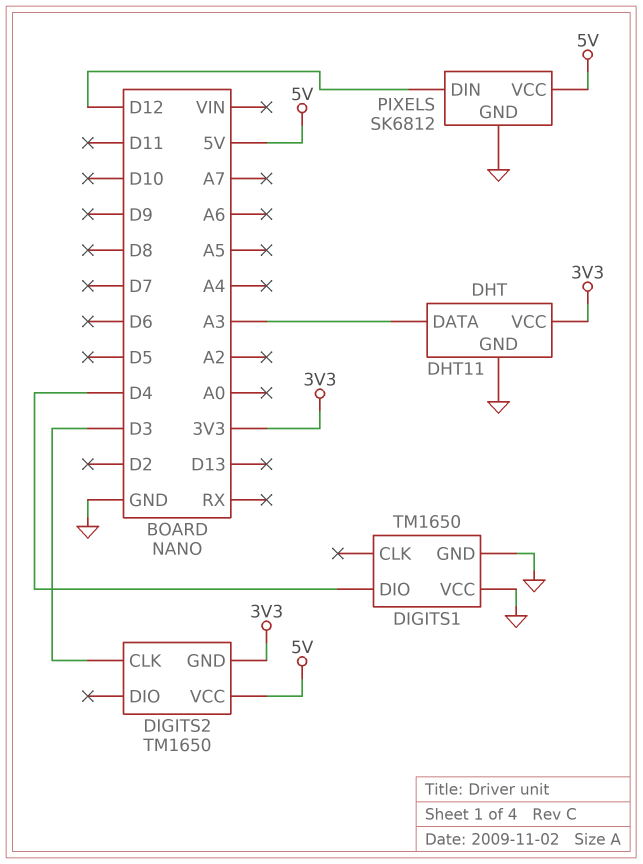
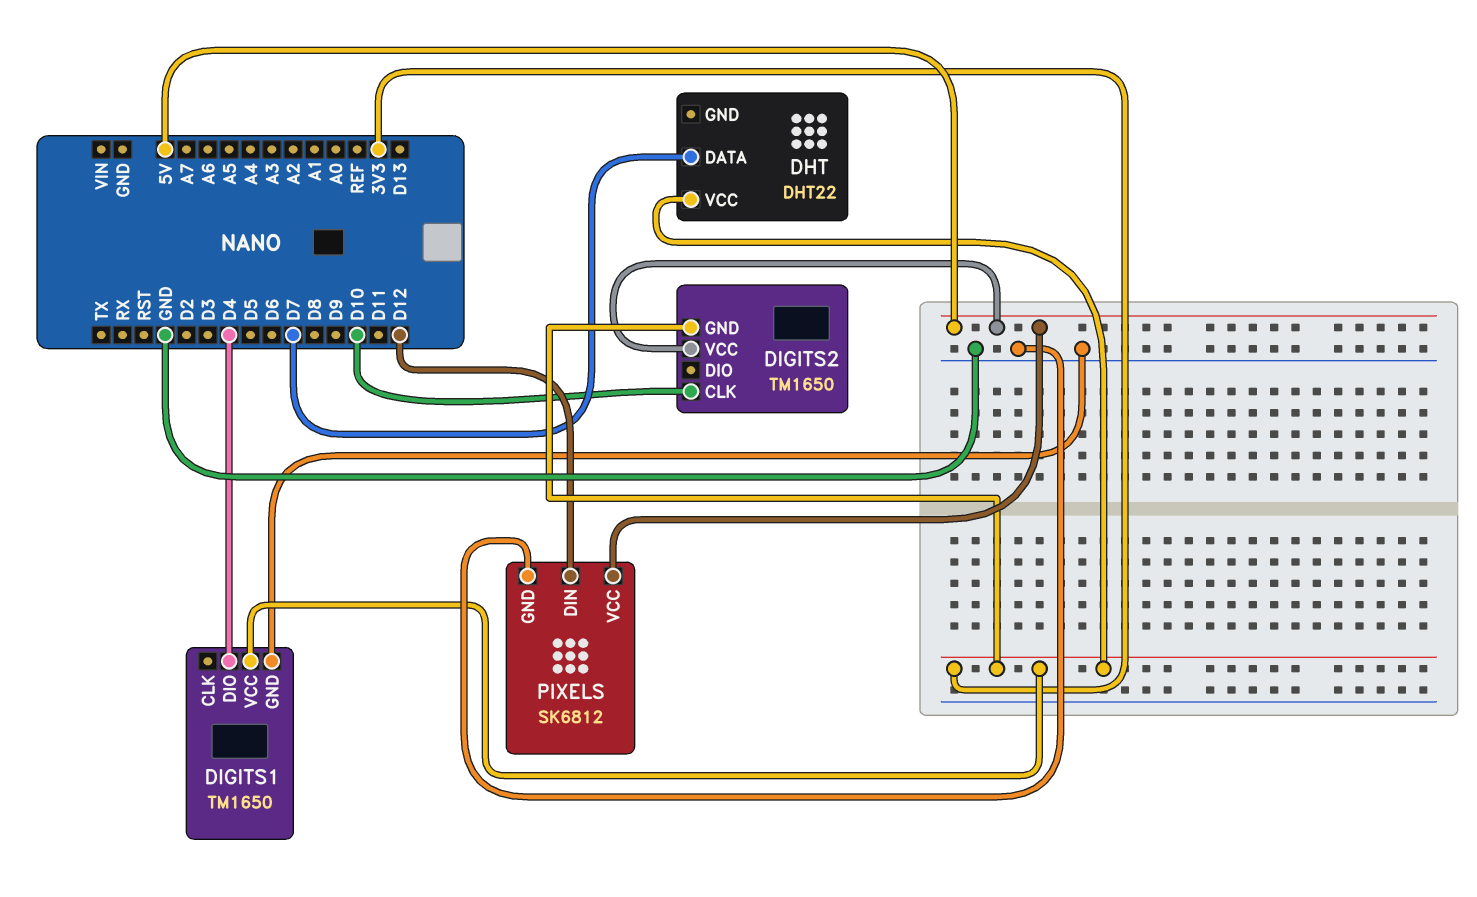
DHT: DHT11 -> DHT22
DHT pin DATA: A3 -> D7
DHT pin GND: GND -> none
DIGITS1 pin VCC: GND -> 3V3
DIGITS2 pin CLK: D3 -> D10

